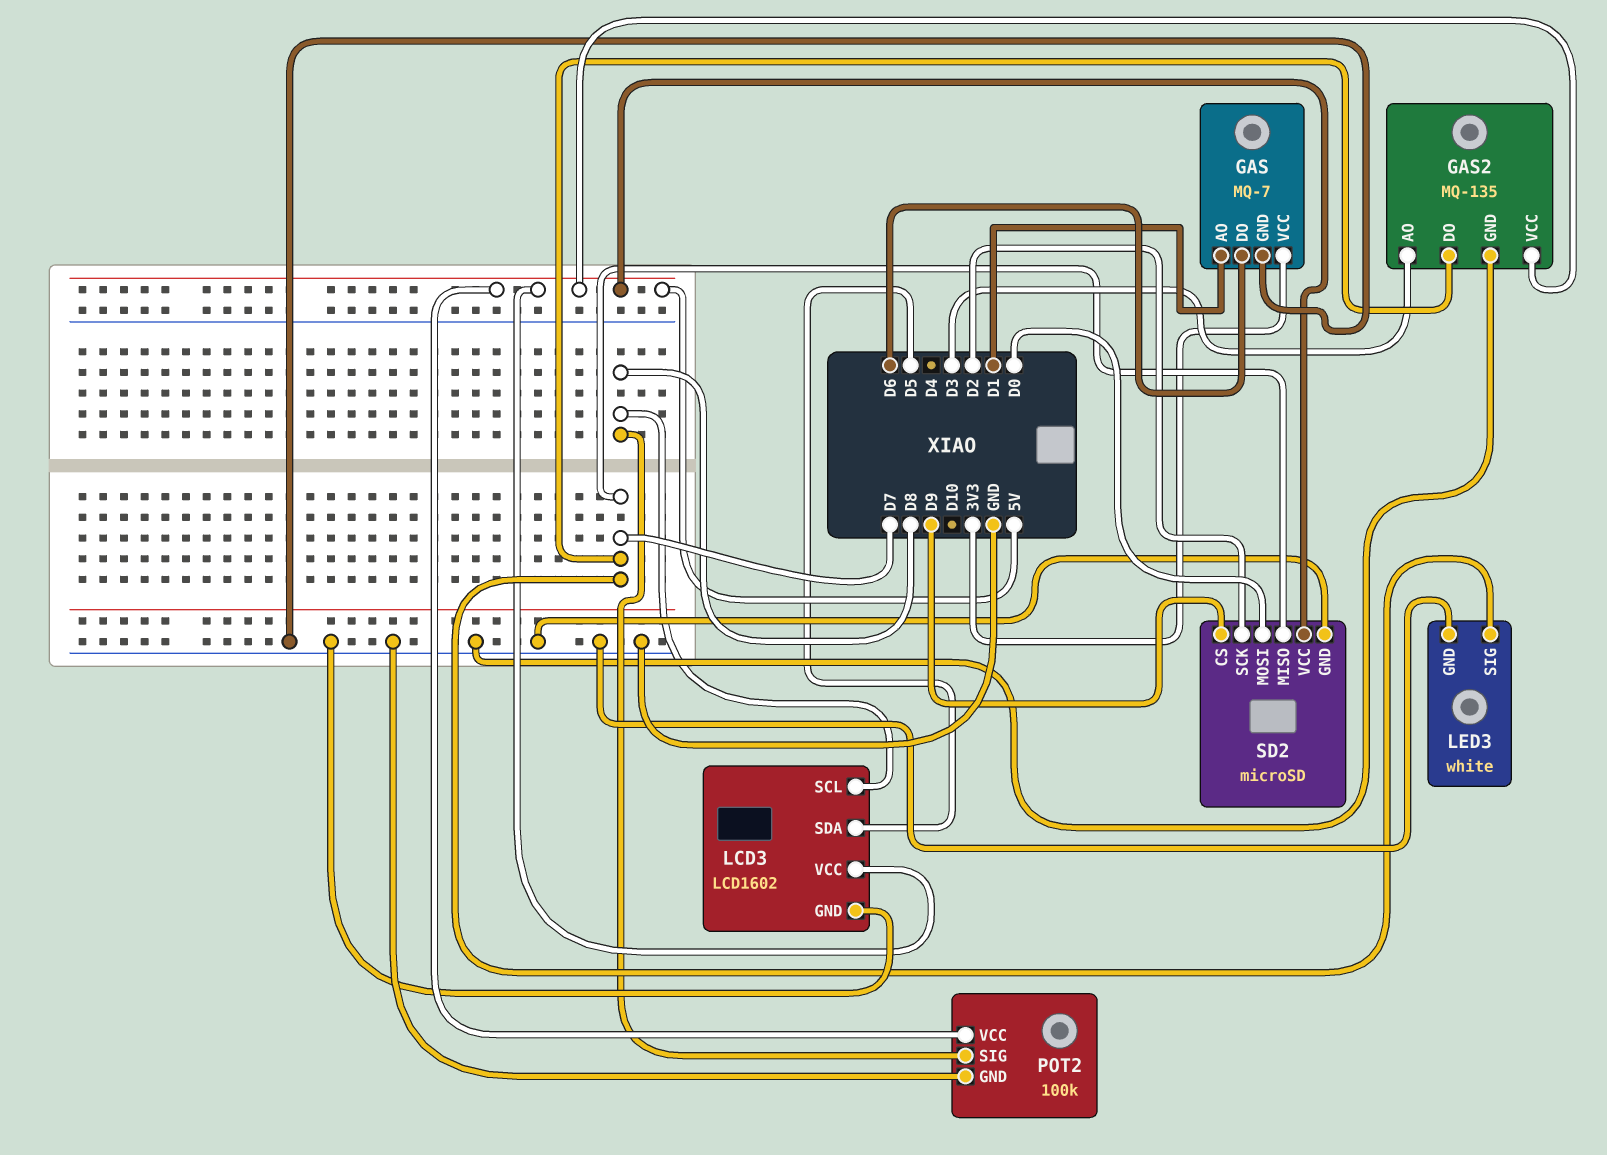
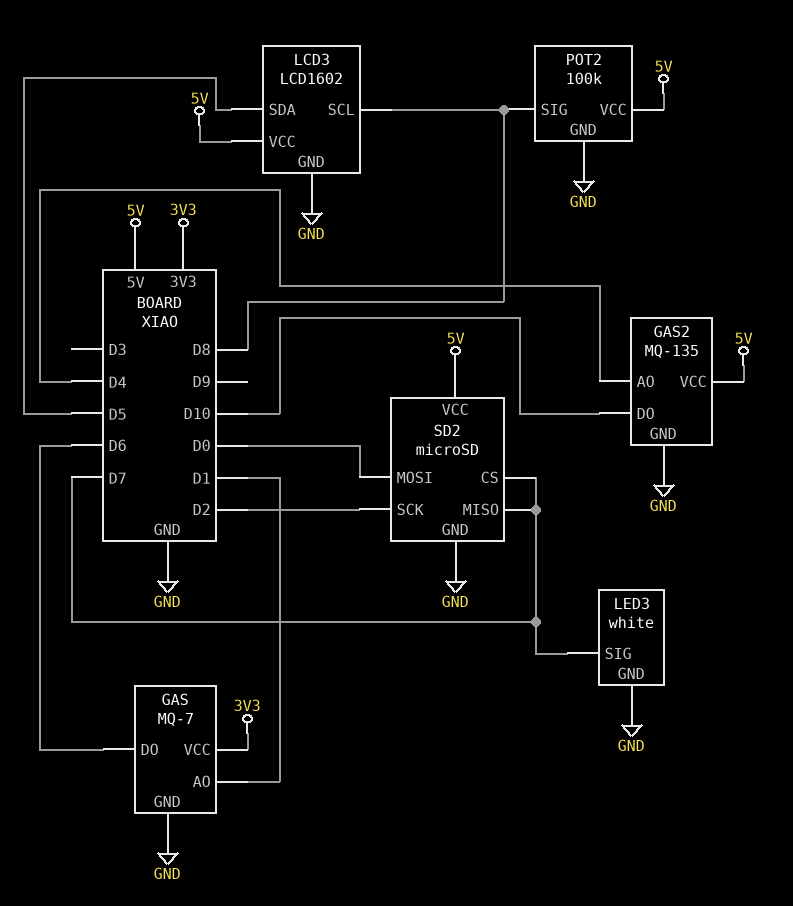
GAS2 pin AO: D3 -> D4
GAS2 pin DO: D7 -> D10
SD2 pin CS: D9 -> D7

